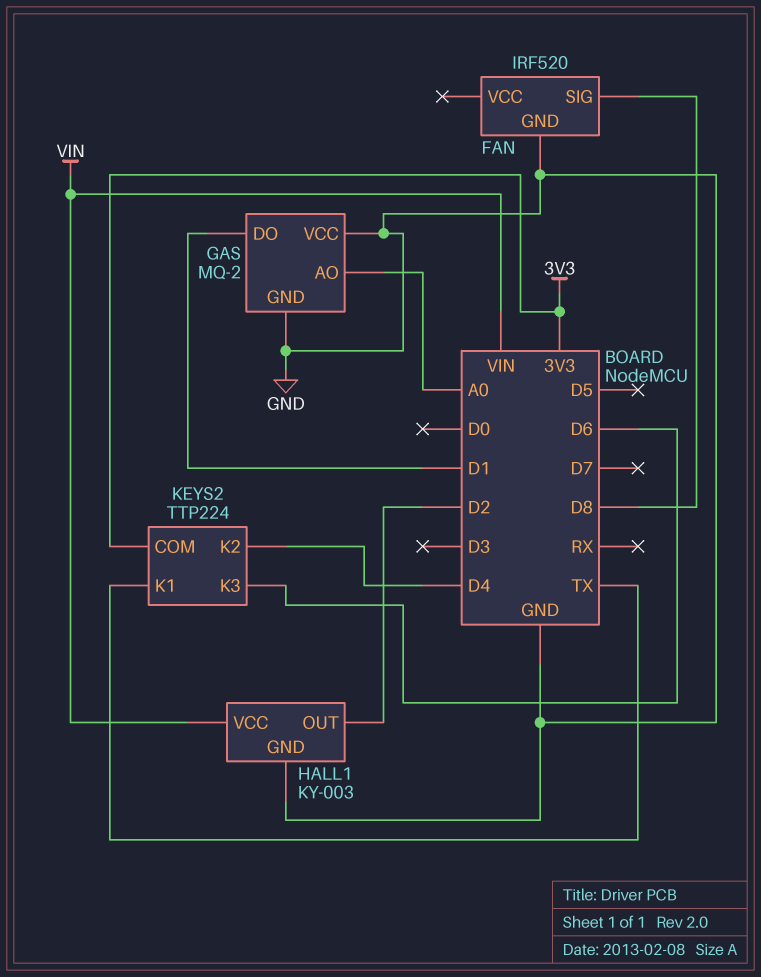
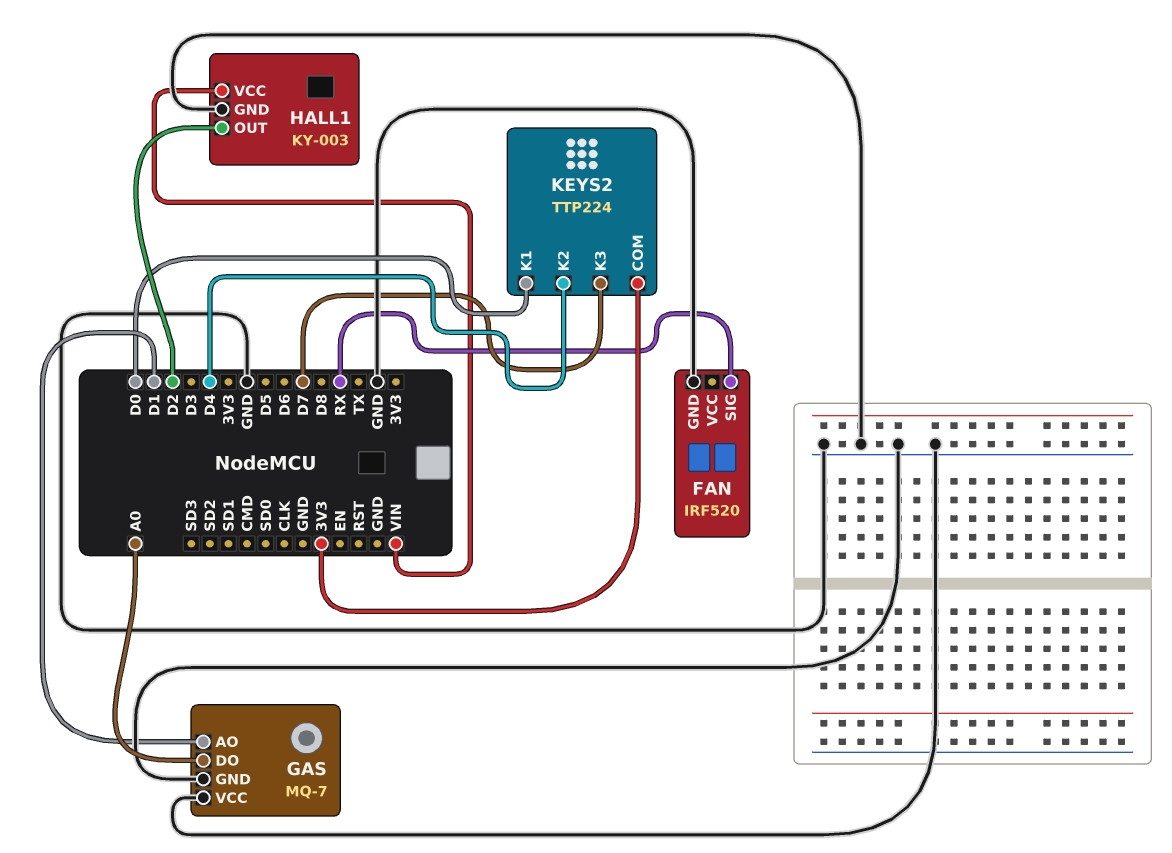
FAN pin SIG: D8 -> RX
GAS: MQ-2 -> MQ-7
GAS pin AO: A0 -> D1
GAS pin DO: D1 -> A0
KEYS2 pin K1: TX -> D0
KEYS2 pin K3: D6 -> D7

